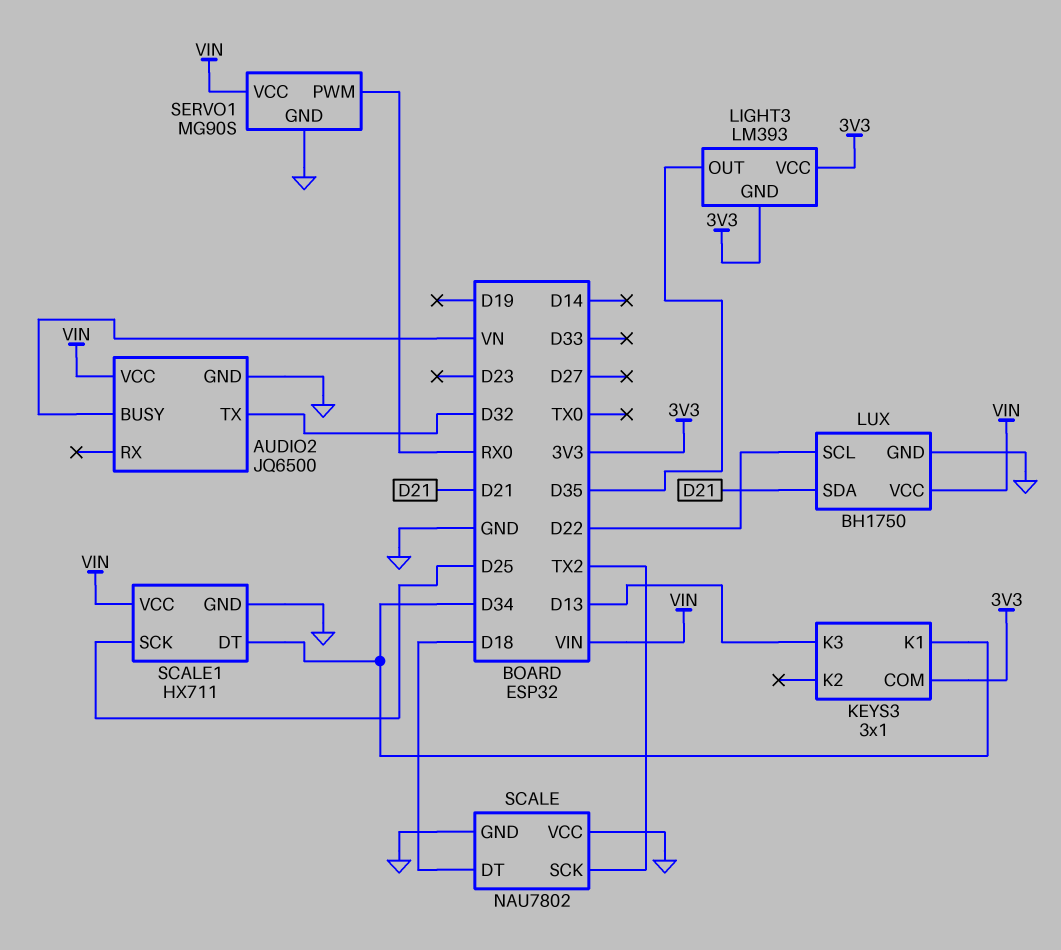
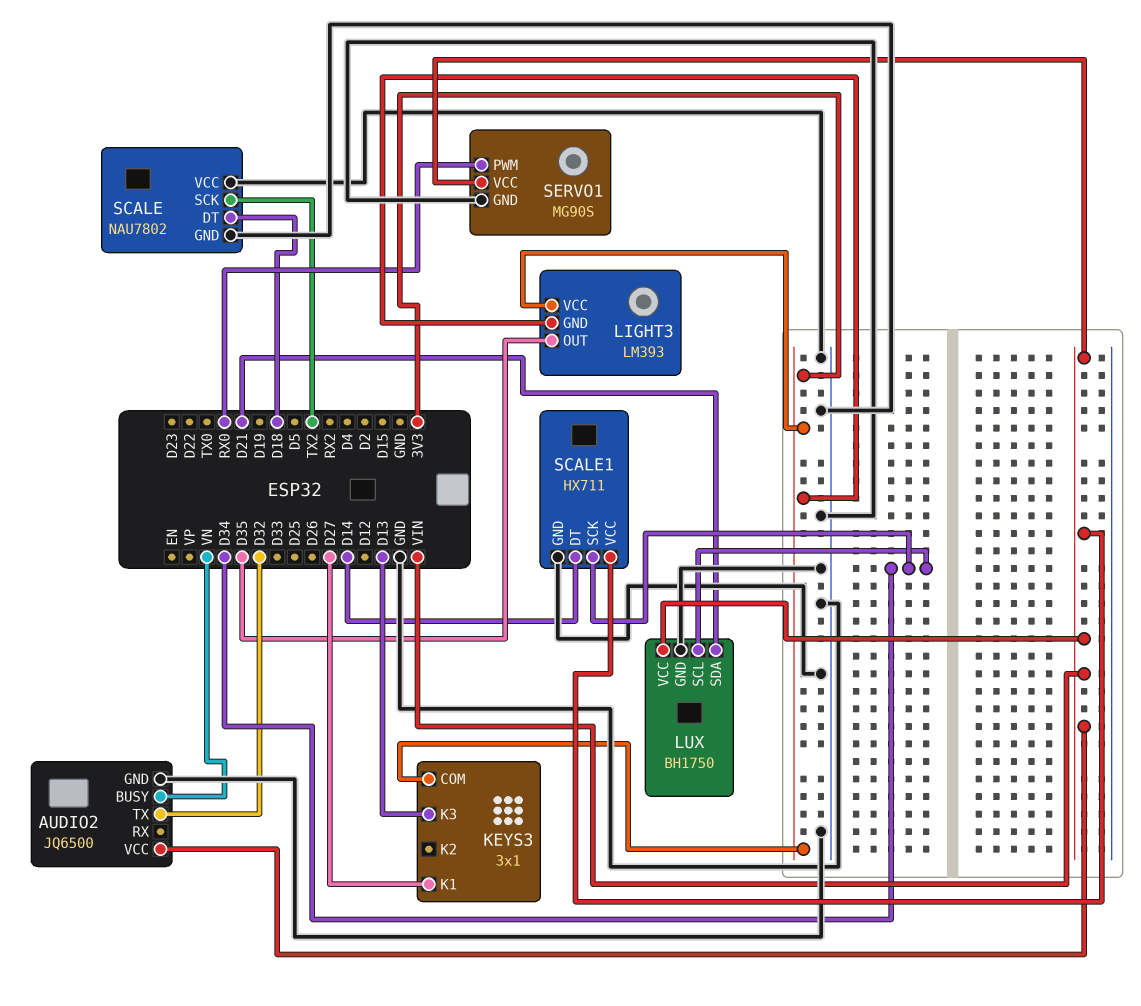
KEYS3 pin K1: D34 -> D27
LUX pin SCL: D22 -> D34
SCALE1 pin DT: D34 -> D14
SCALE1 pin SCK: D25 -> D34

